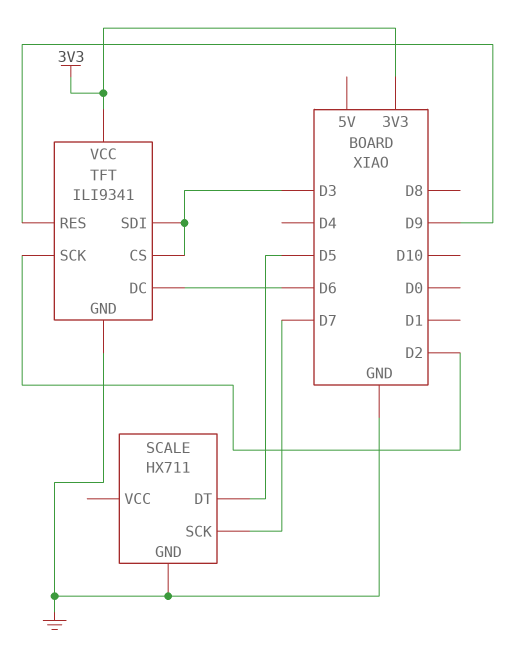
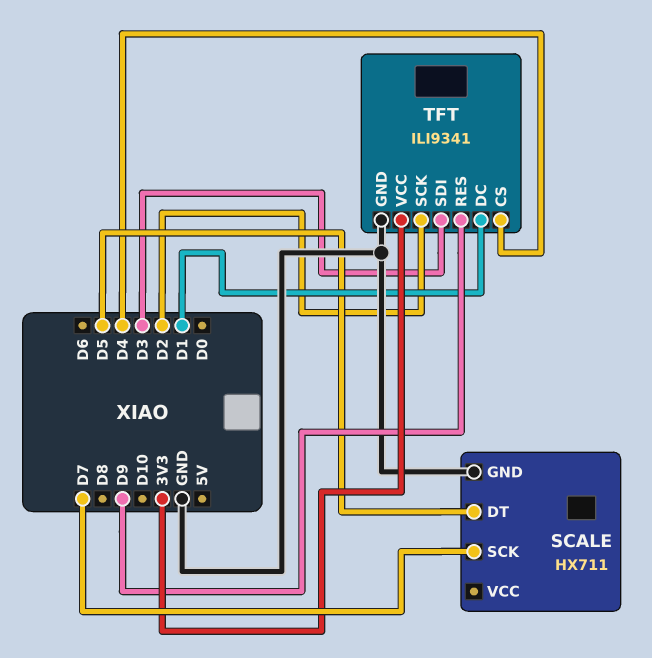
TFT pin CS: D3 -> D4
TFT pin DC: D6 -> D1

